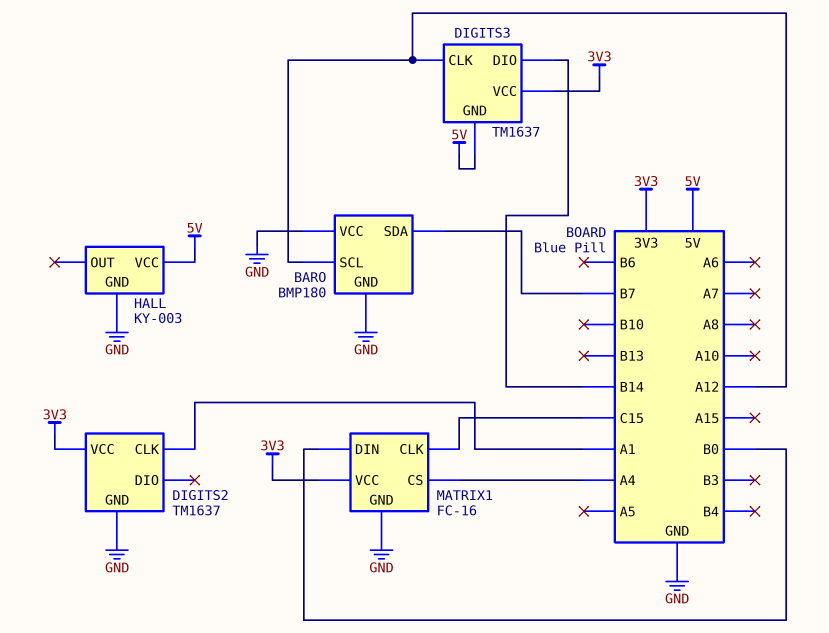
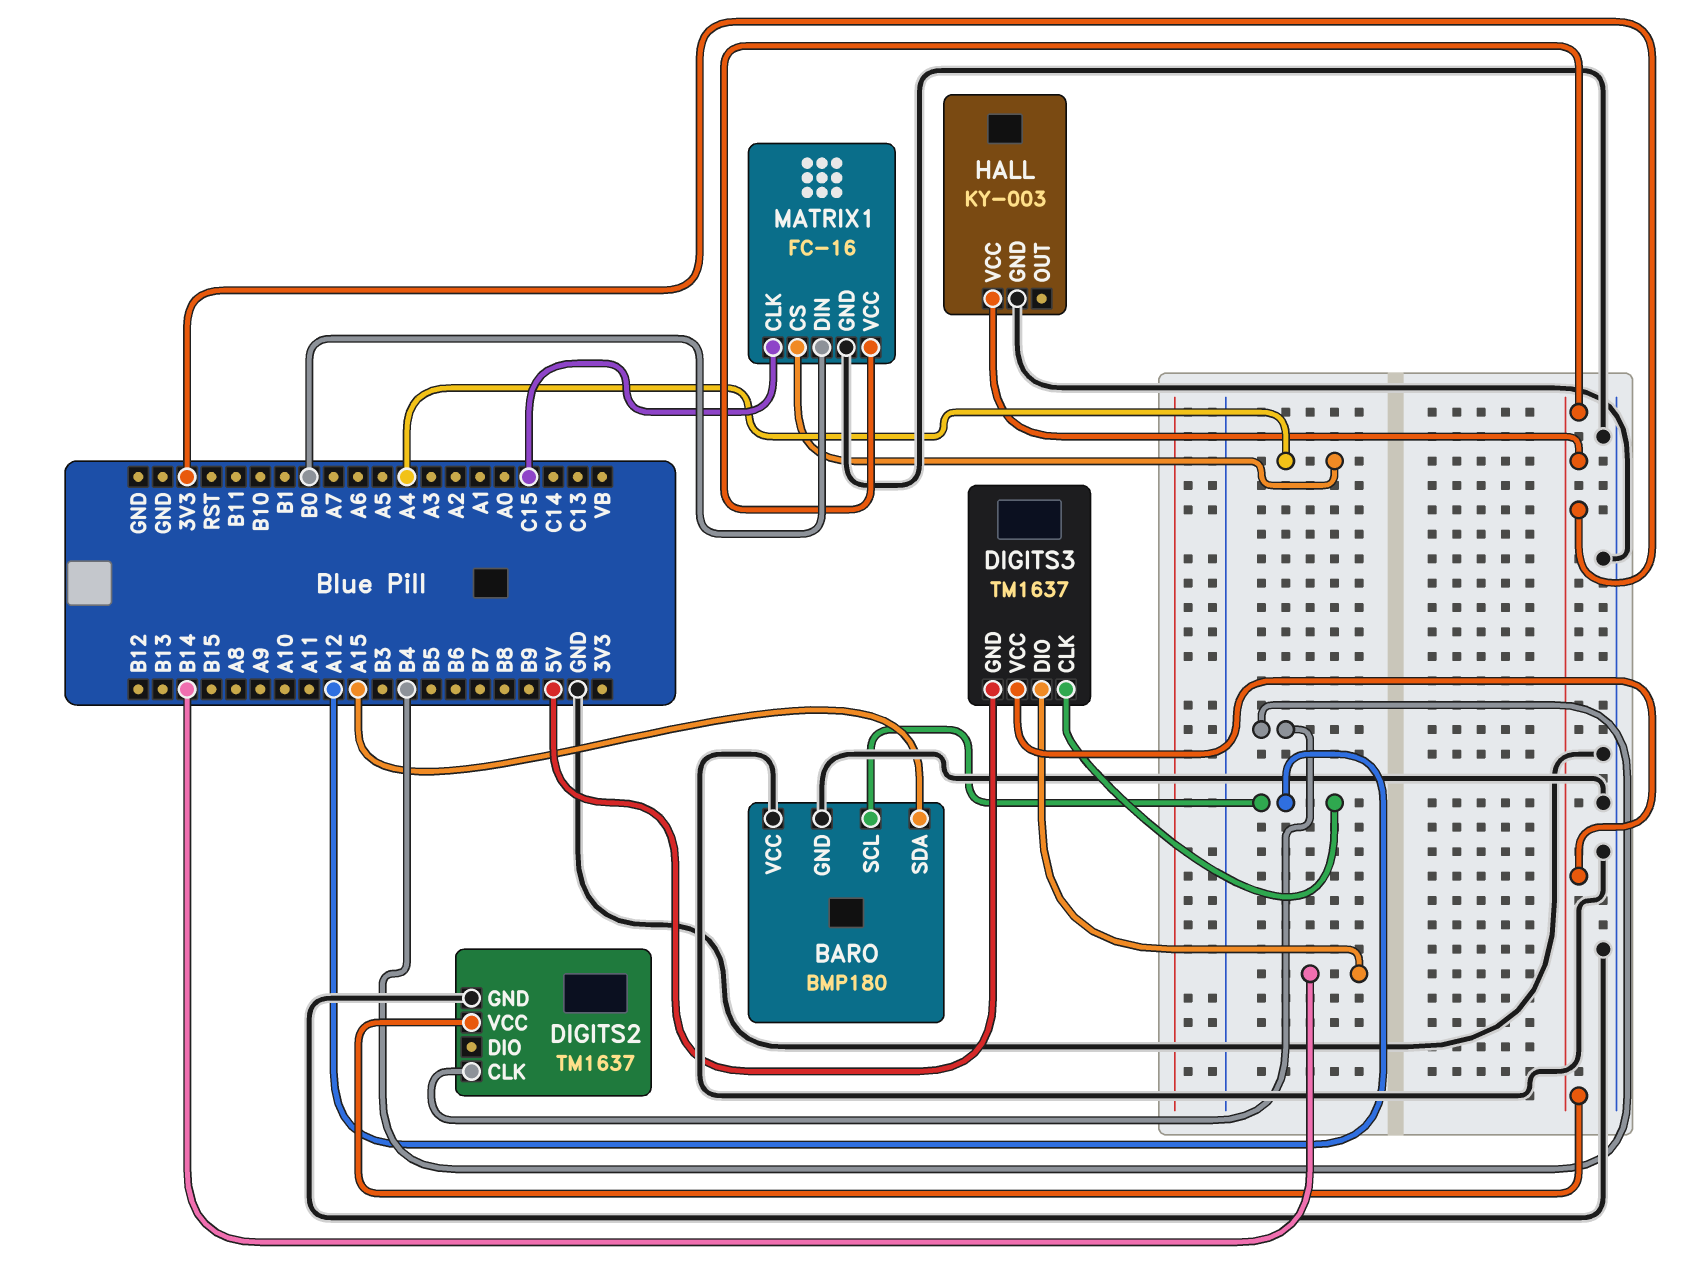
BARO pin SDA: B7 -> A15
DIGITS2 pin CLK: A1 -> B4
HALL pin VCC: 5V -> 3V3

